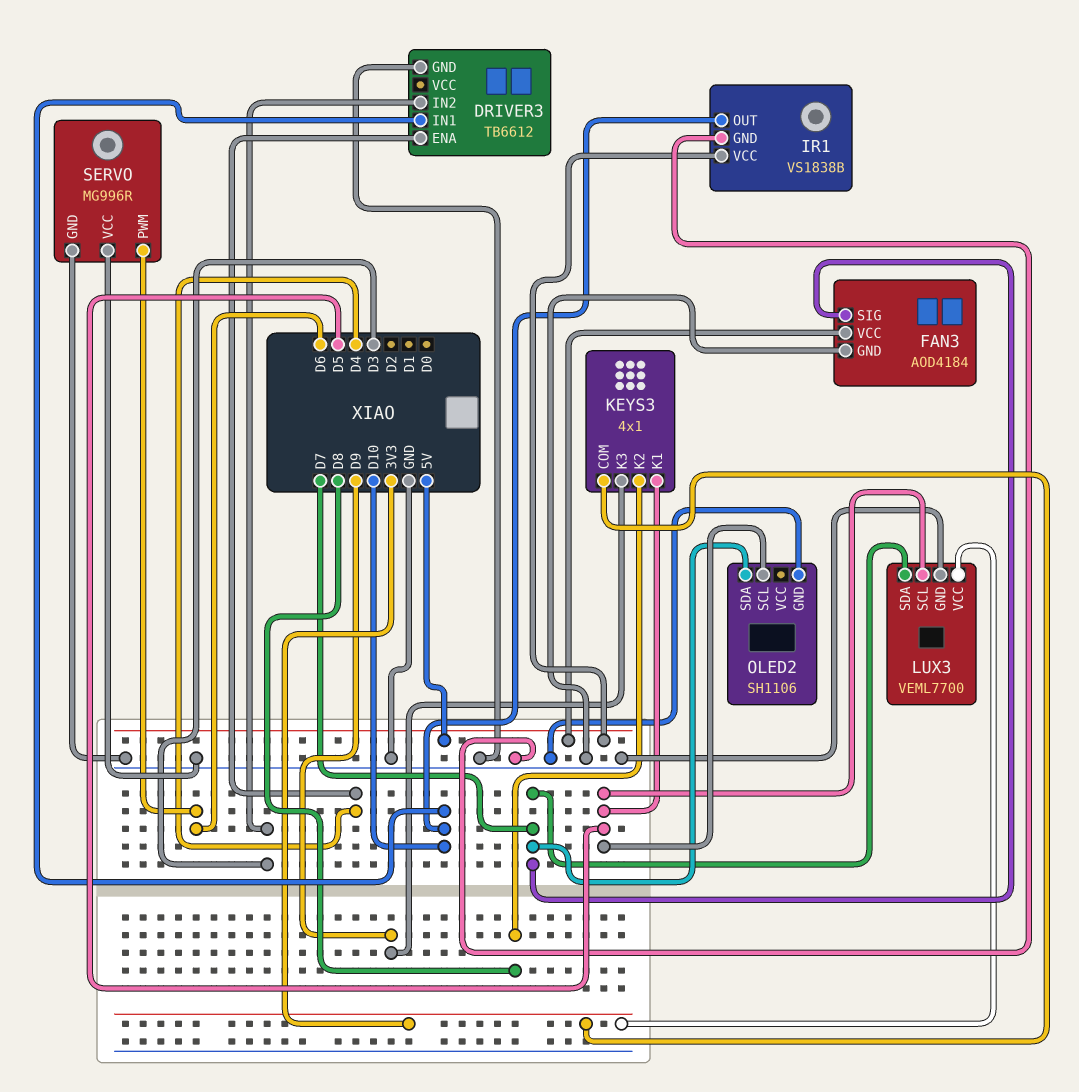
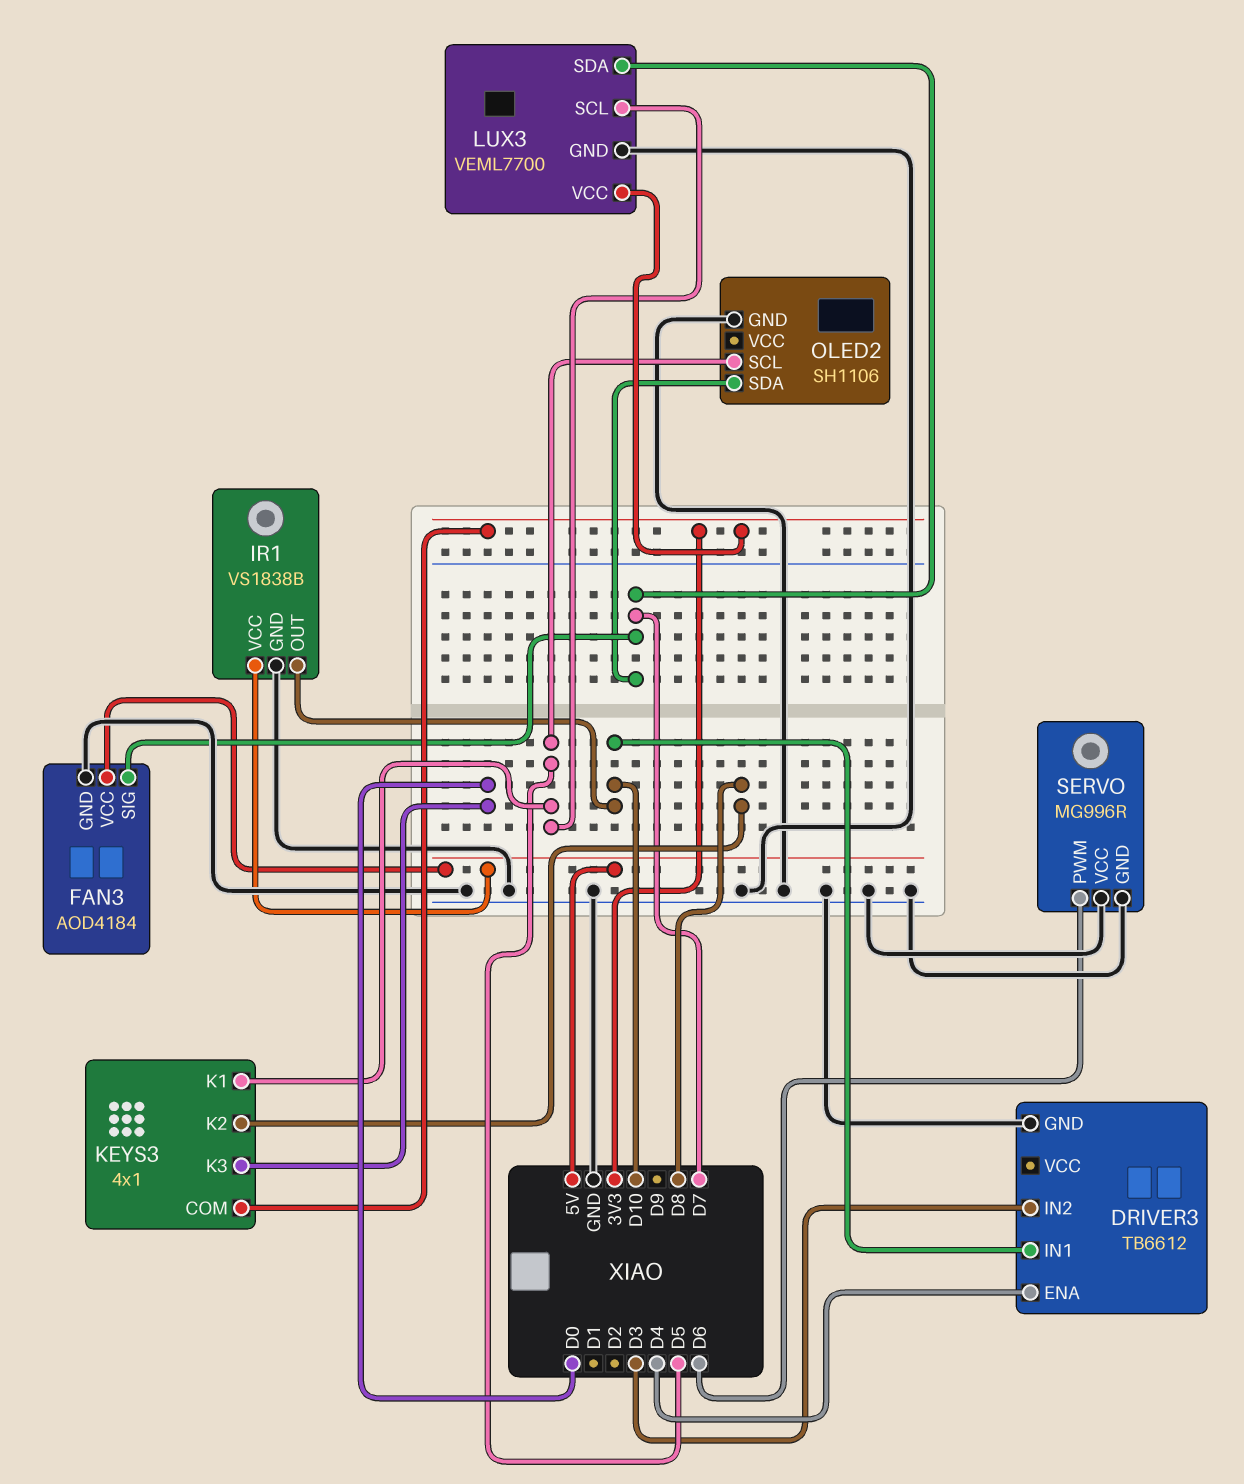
KEYS3 pin K3: D9 -> D0

